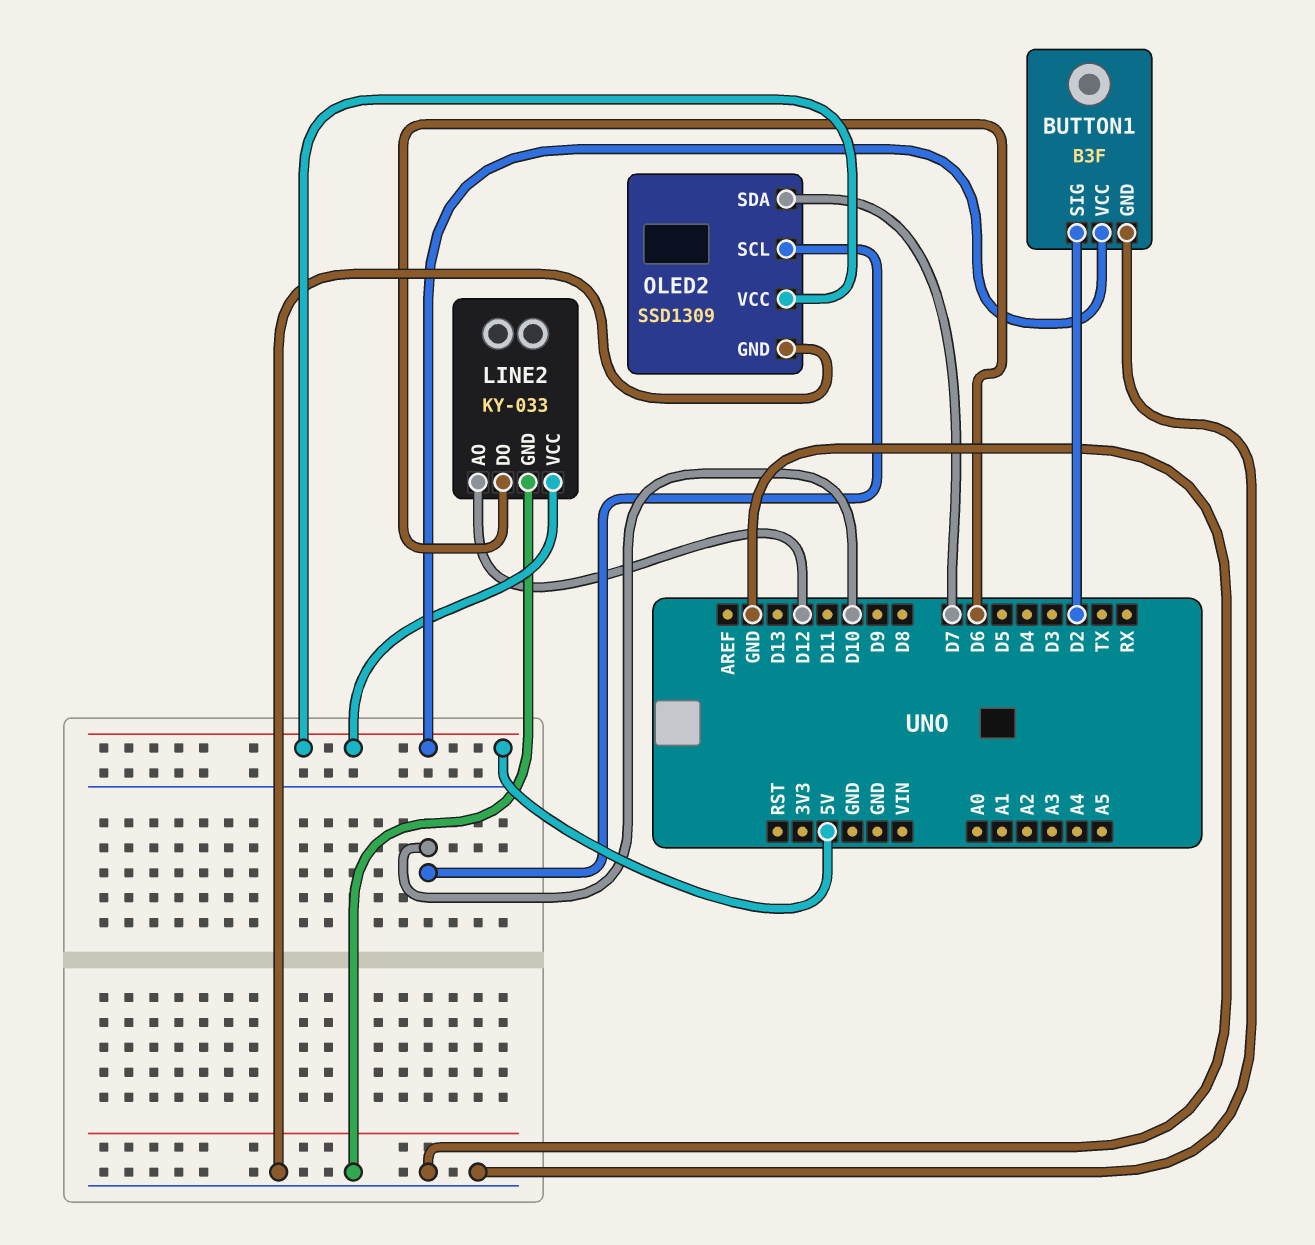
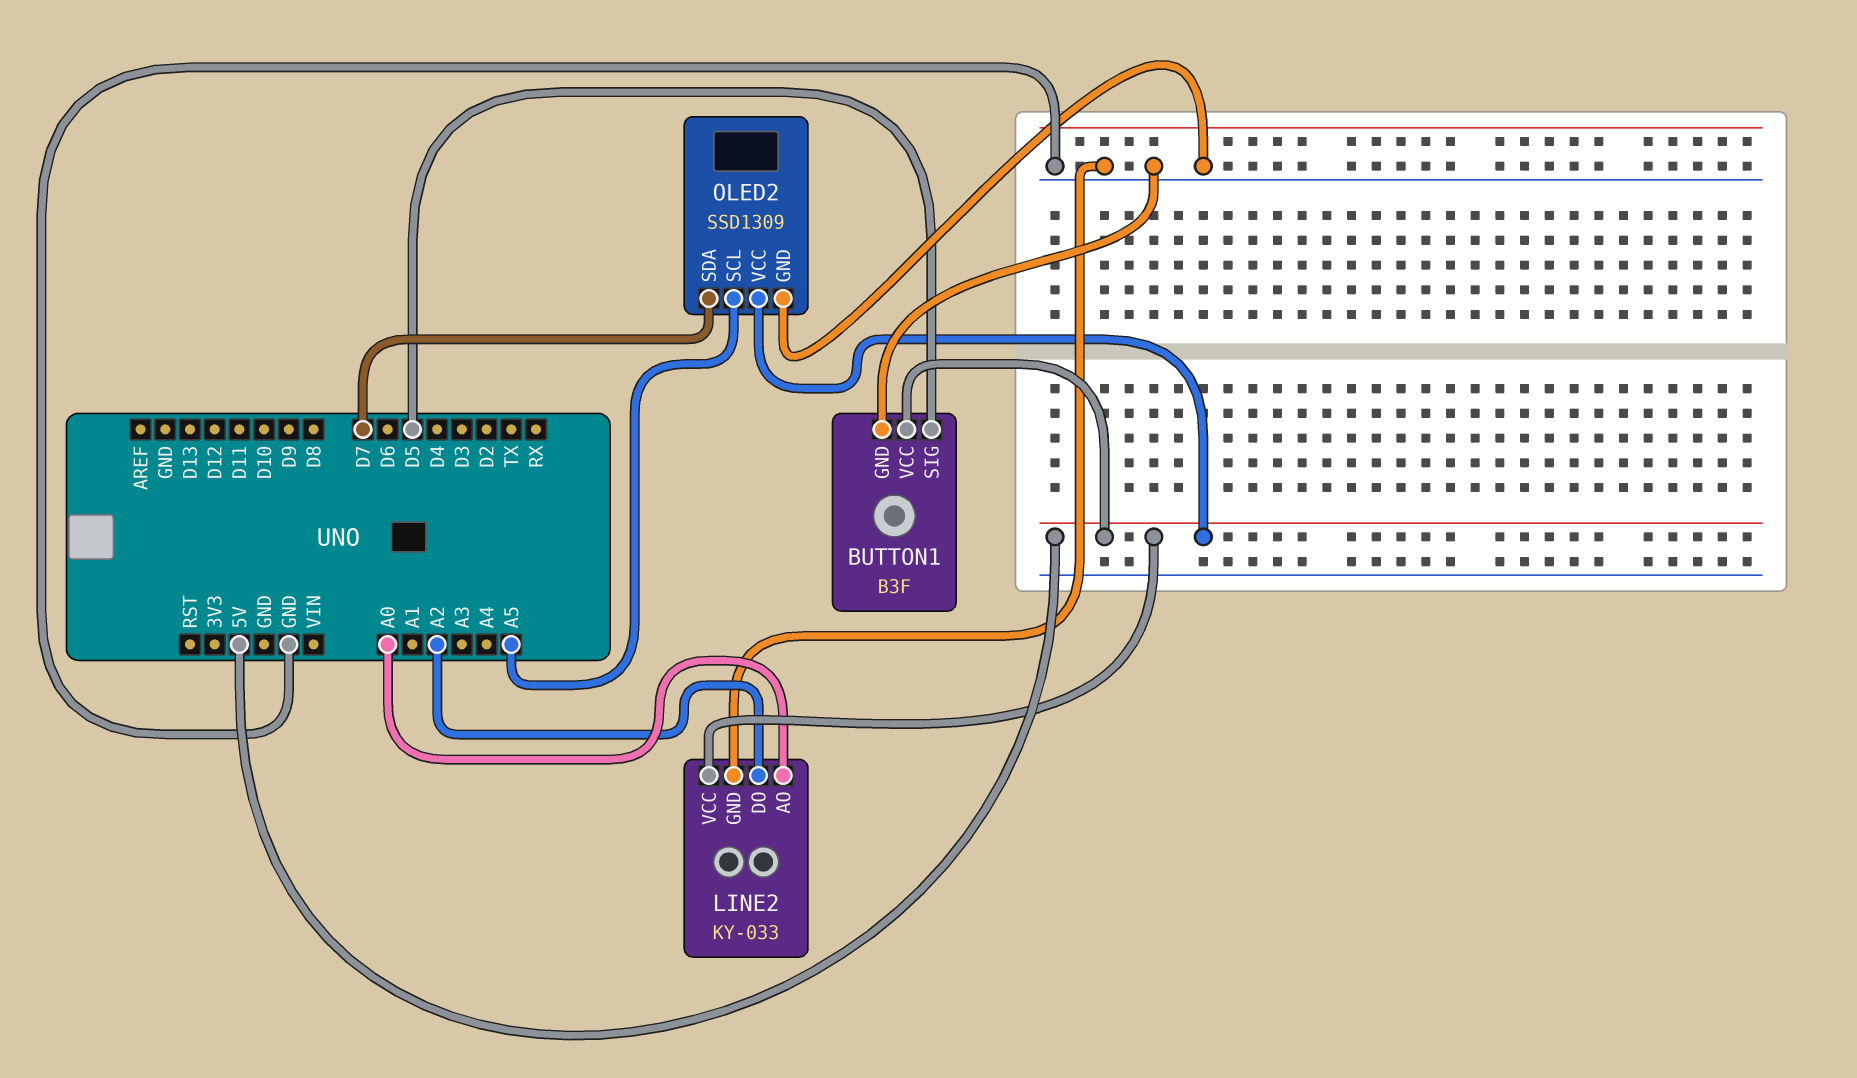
BUTTON1 pin SIG: D2 -> D5
LINE2 pin AO: D12 -> A0
LINE2 pin DO: D6 -> A2
OLED2 pin SCL: D10 -> A5

